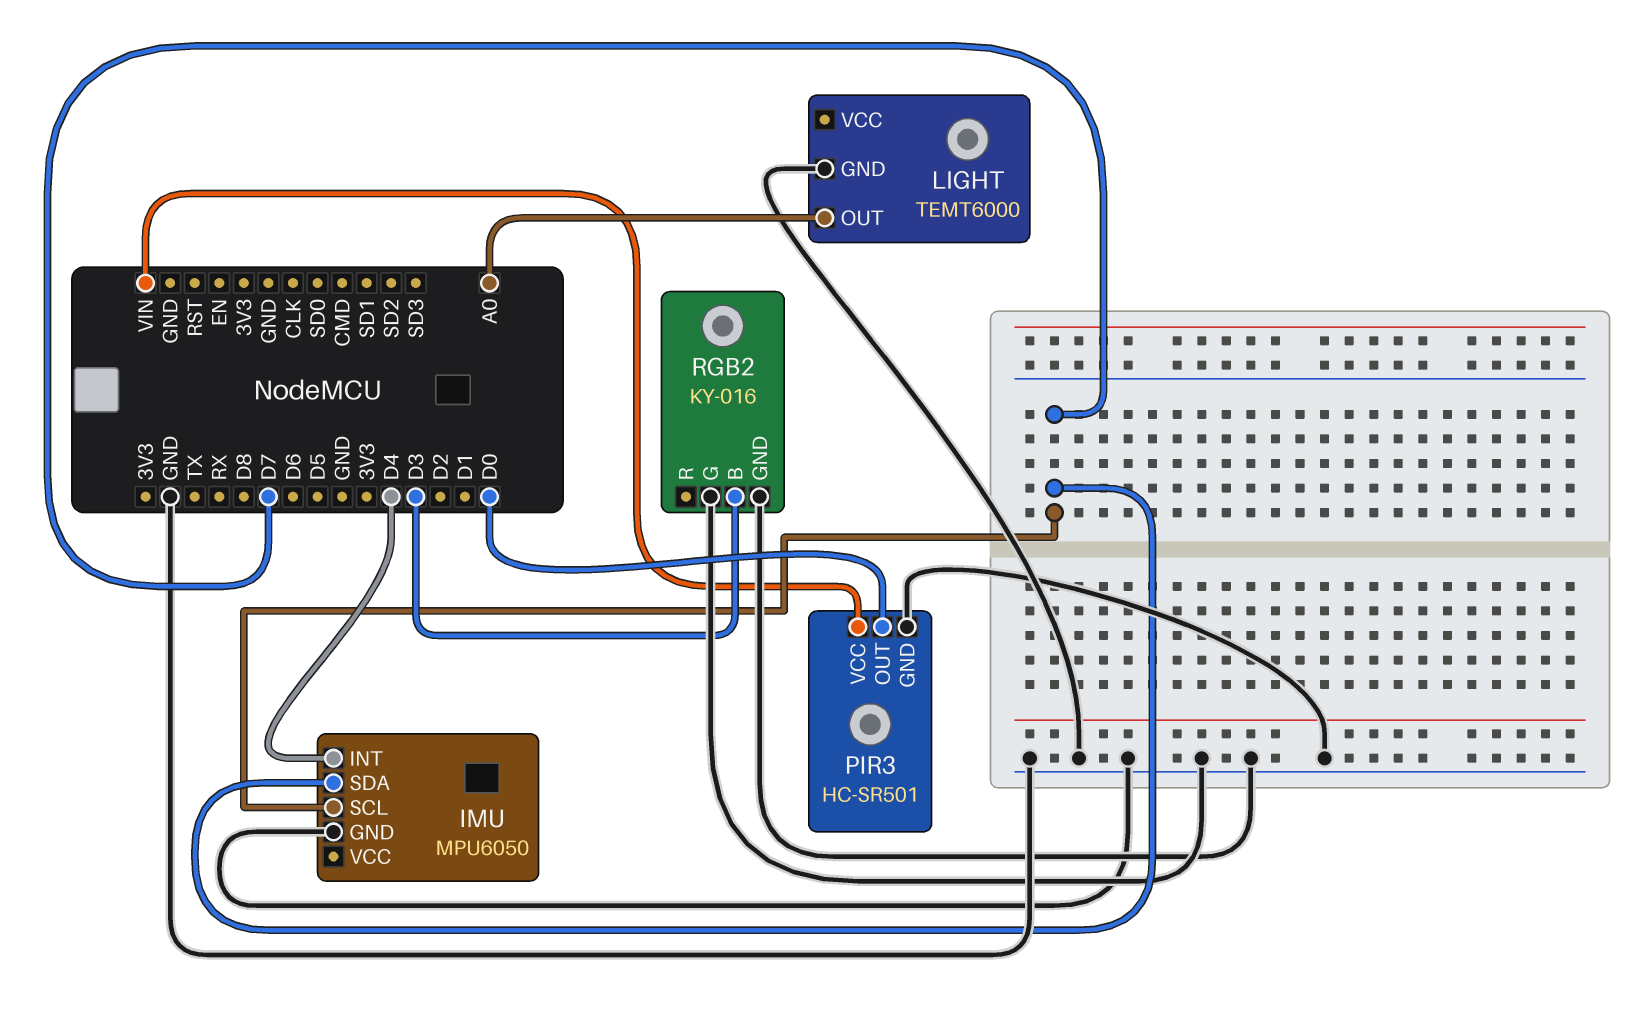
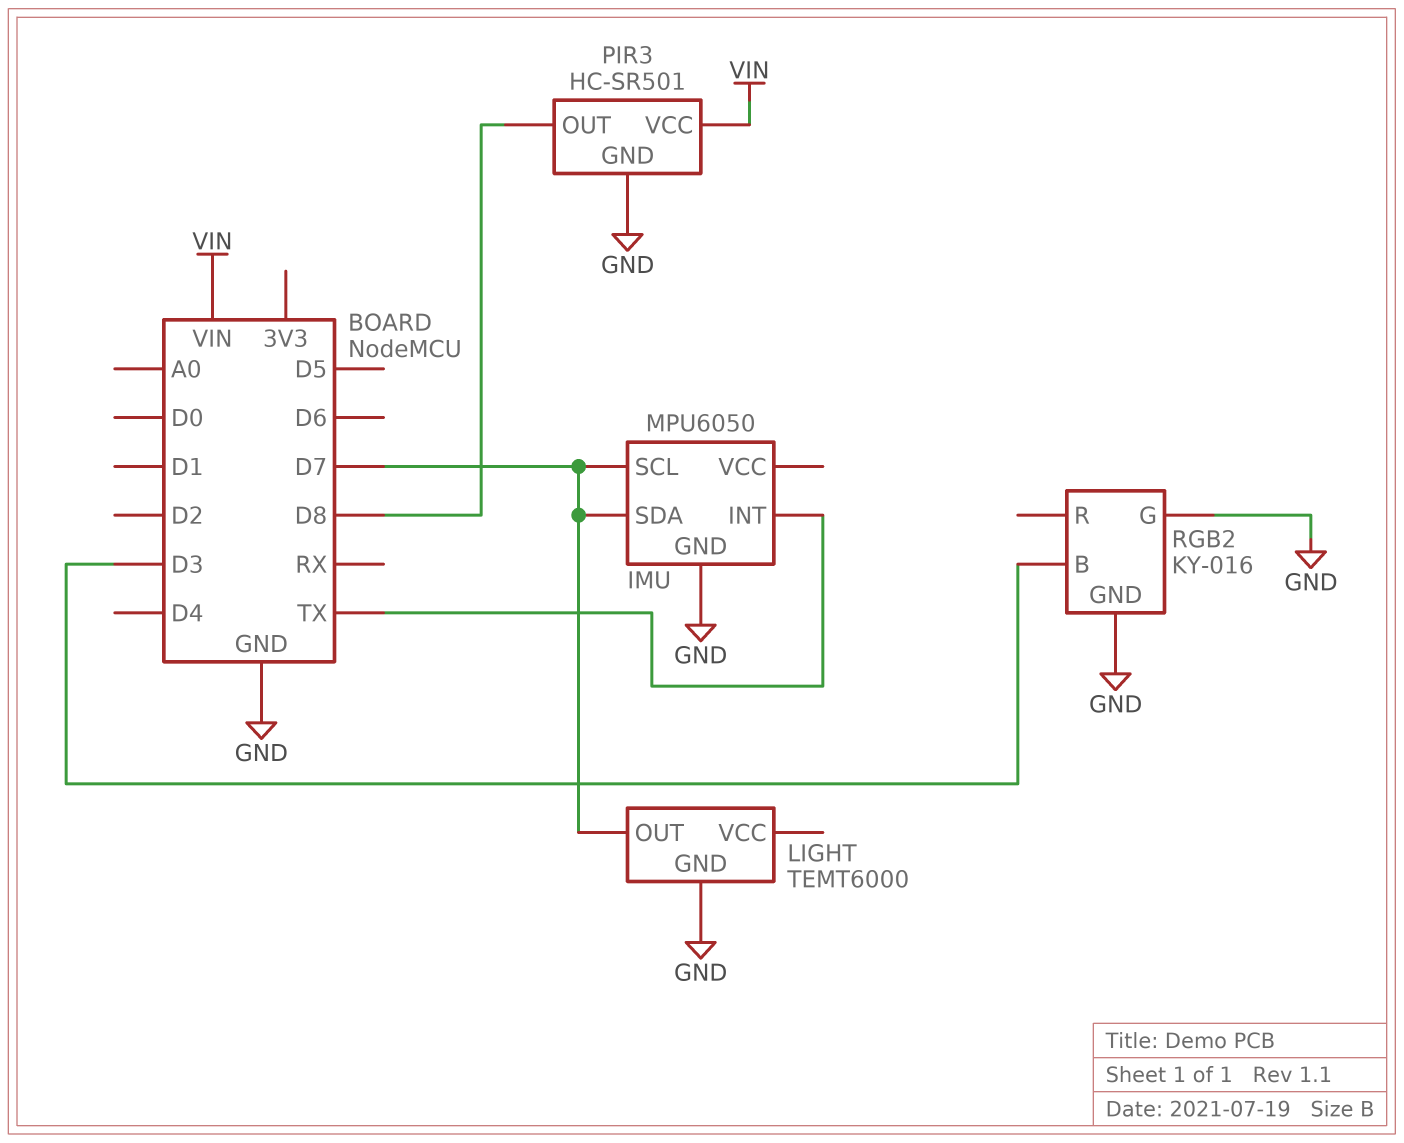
IMU pin INT: D4 -> TX
LIGHT pin OUT: A0 -> D7
PIR3 pin OUT: D0 -> D8

